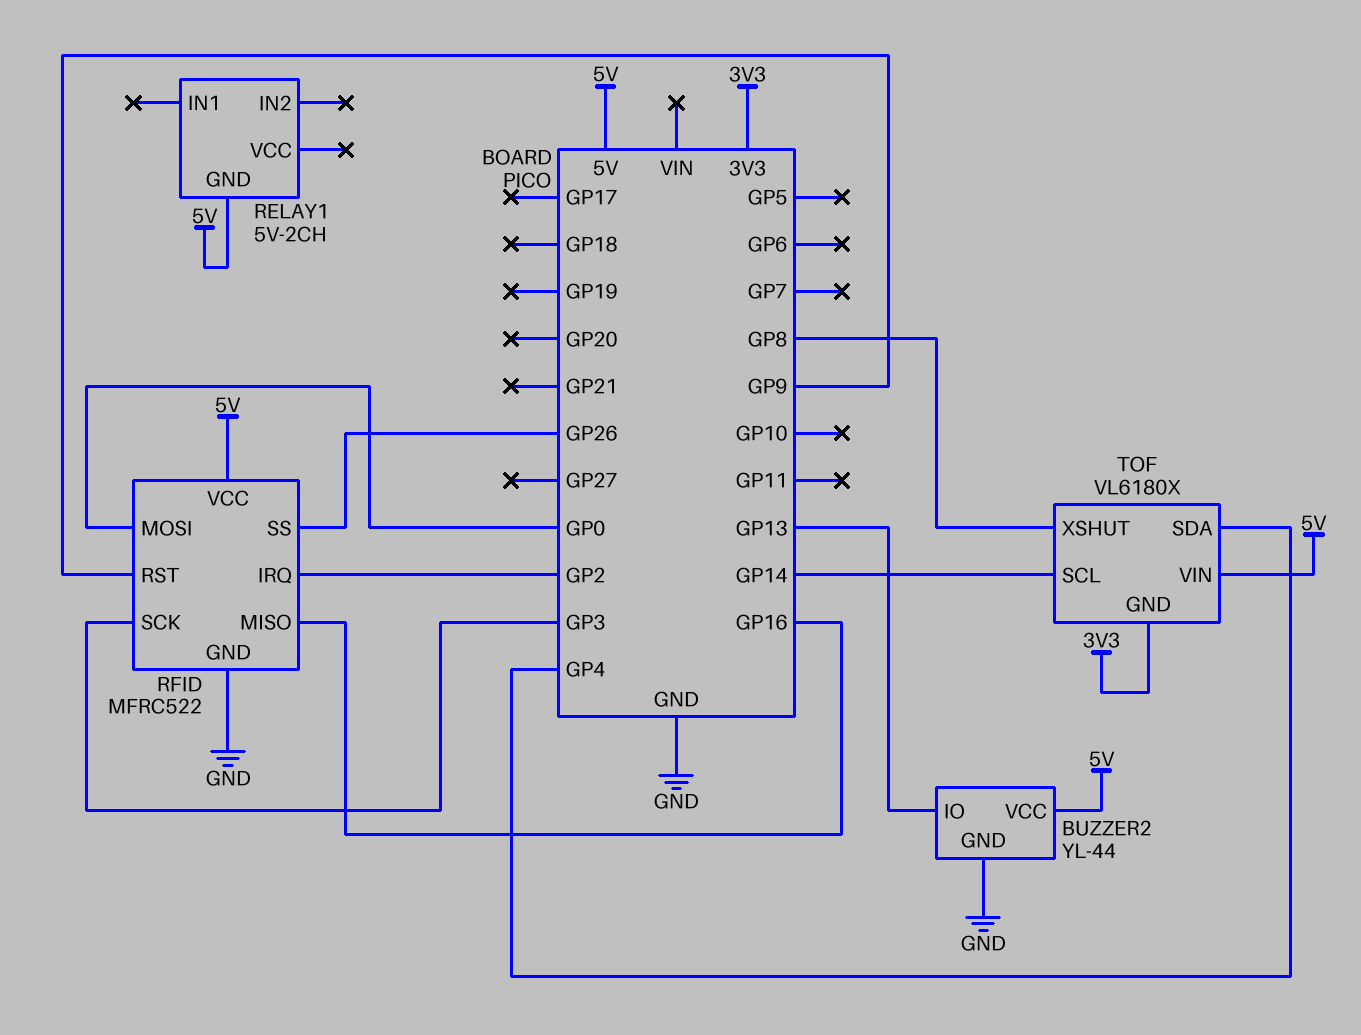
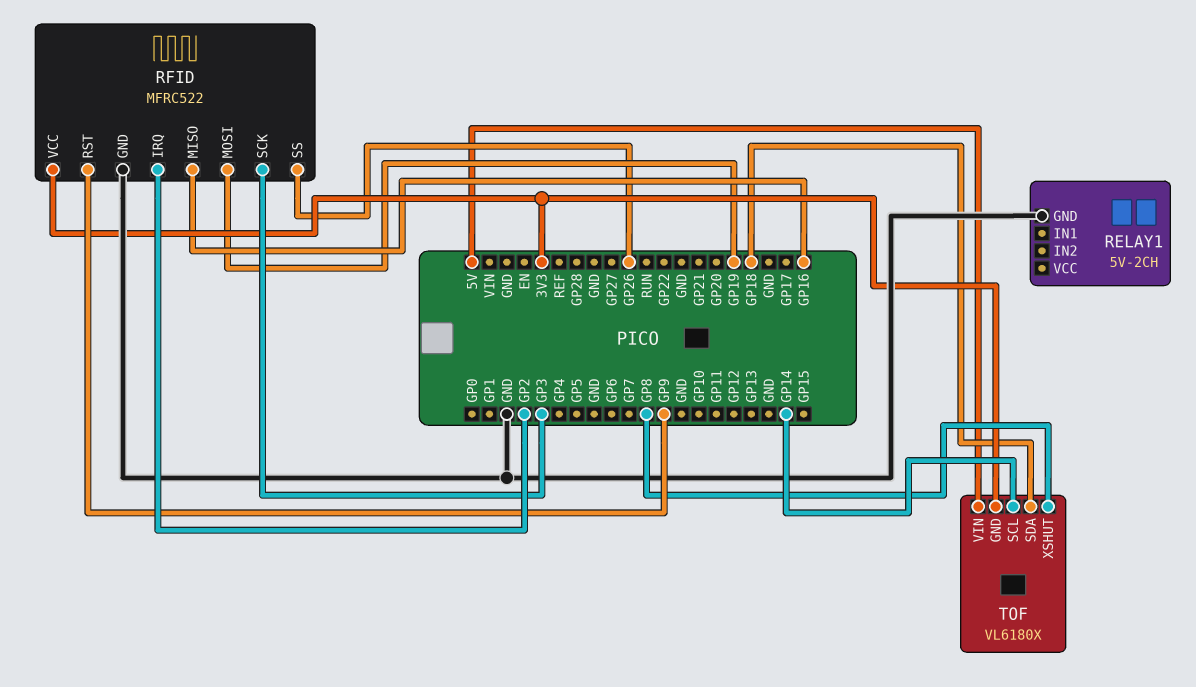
BUZZER2: YL-44 -> none
BUZZER2 pin GND: GND -> none
BUZZER2 pin IO: GP13 -> none
BUZZER2 pin VCC: 5V -> none
RELAY1 pin GND: 5V -> GND
RFID pin MOSI: GP0 -> GP19
RFID pin VCC: 5V -> 3V3
TOF pin SDA: GP4 -> GP18

